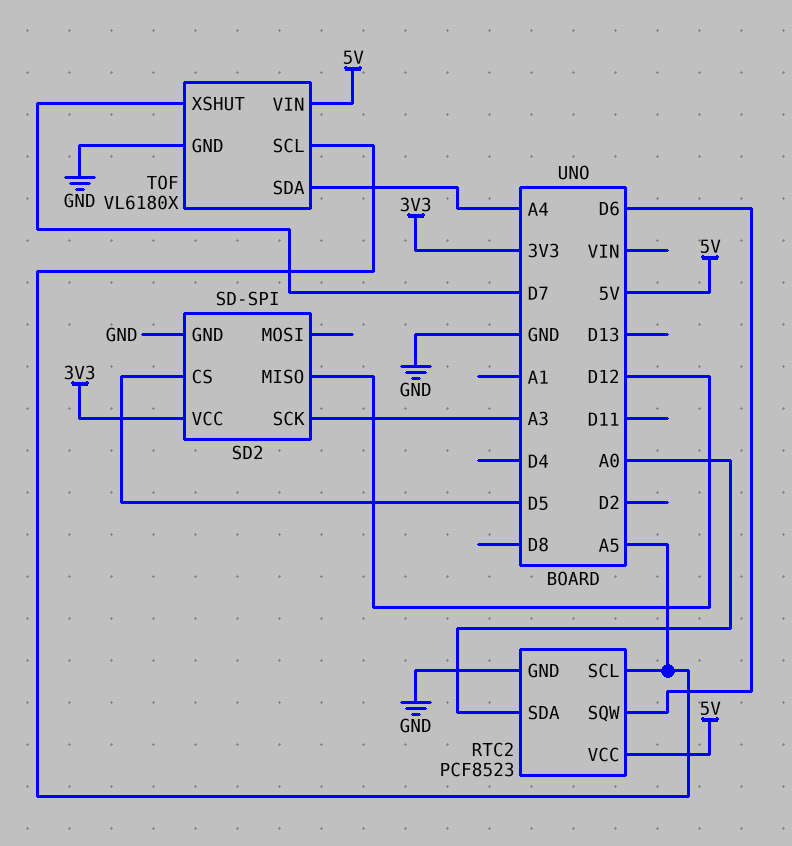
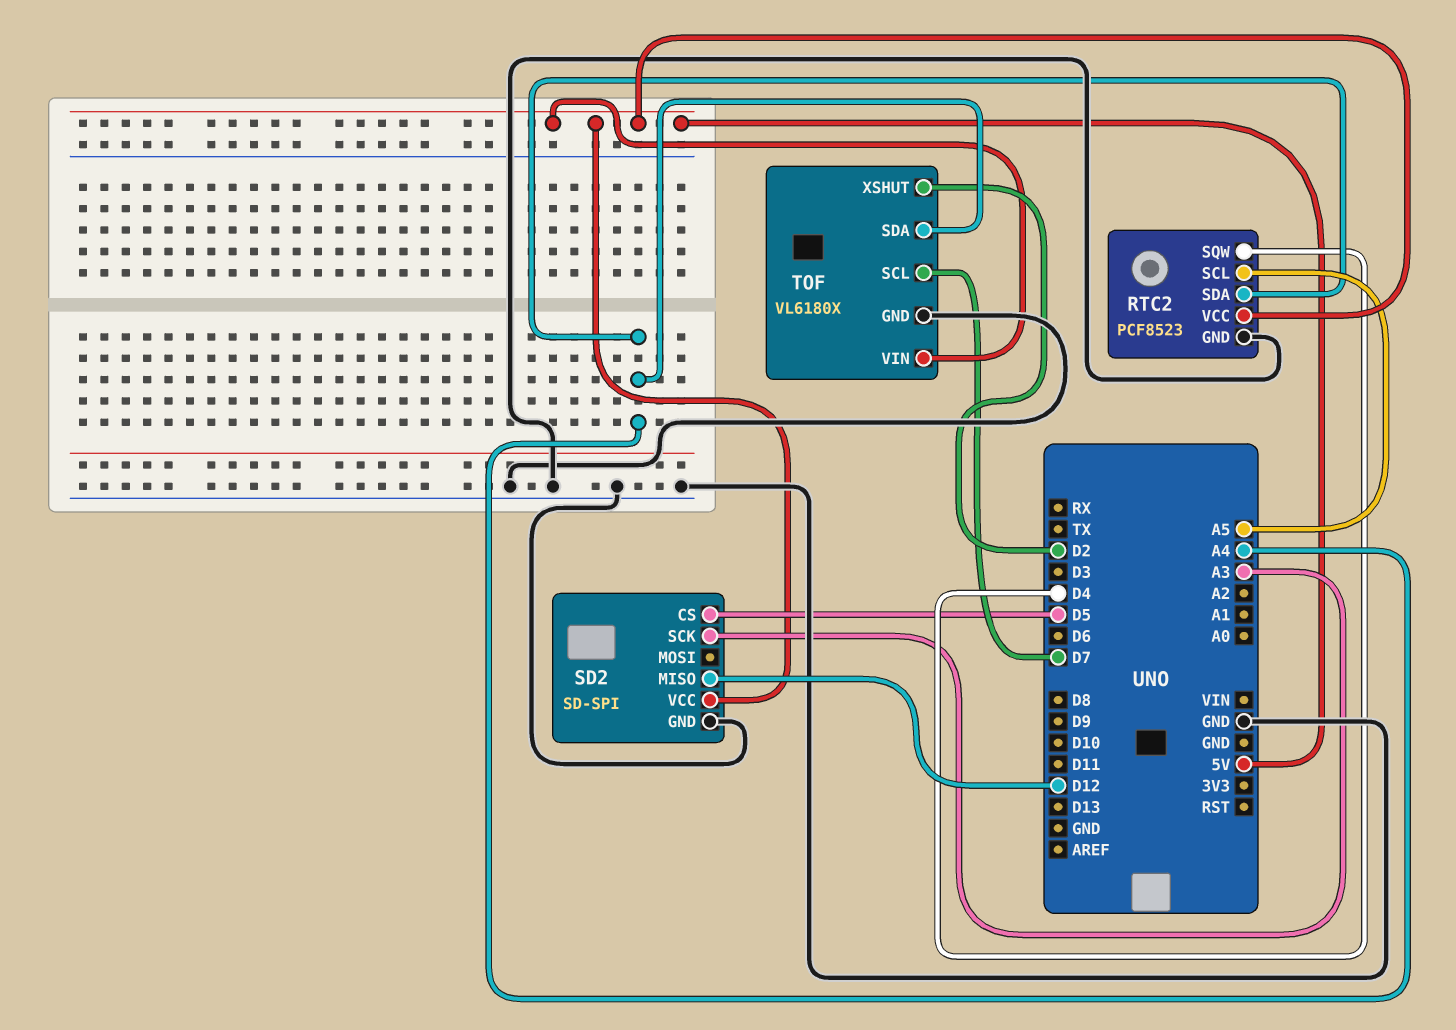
RTC2 pin SDA: A0 -> A4
RTC2 pin SQW: D6 -> D4
SD2 pin VCC: 3V3 -> 5V
TOF pin SCL: A5 -> D7
TOF pin XSHUT: D7 -> D2

